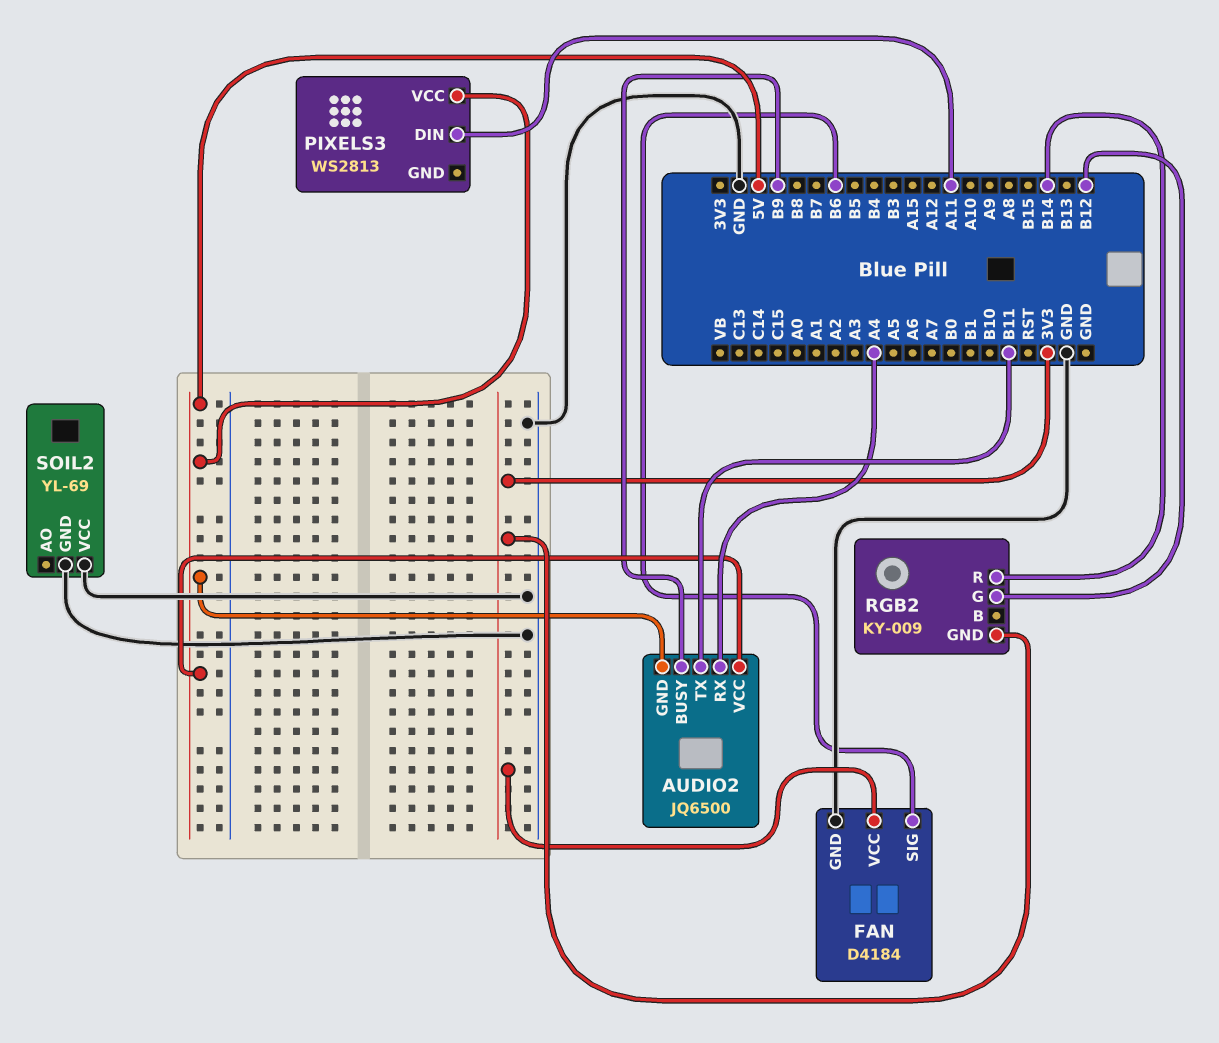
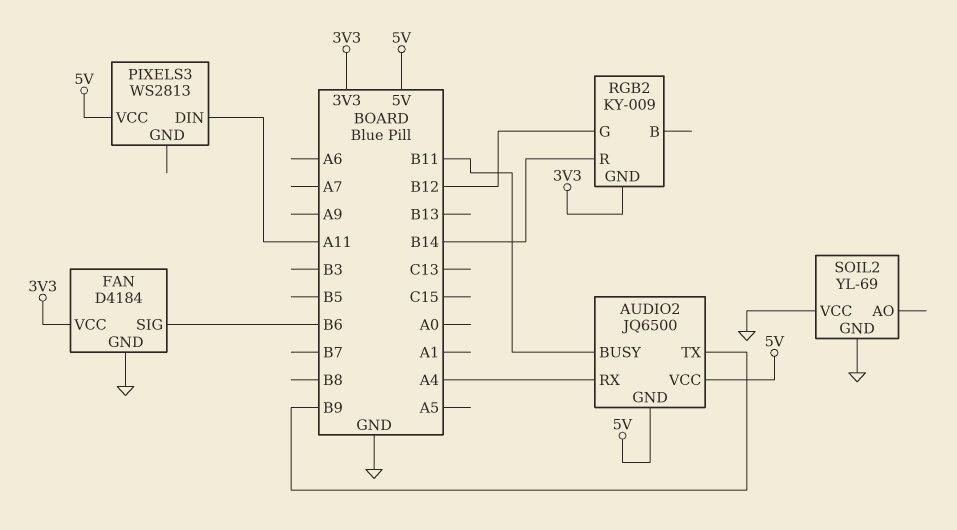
AUDIO2 pin BUSY: B9 -> B11
AUDIO2 pin TX: B11 -> B9

